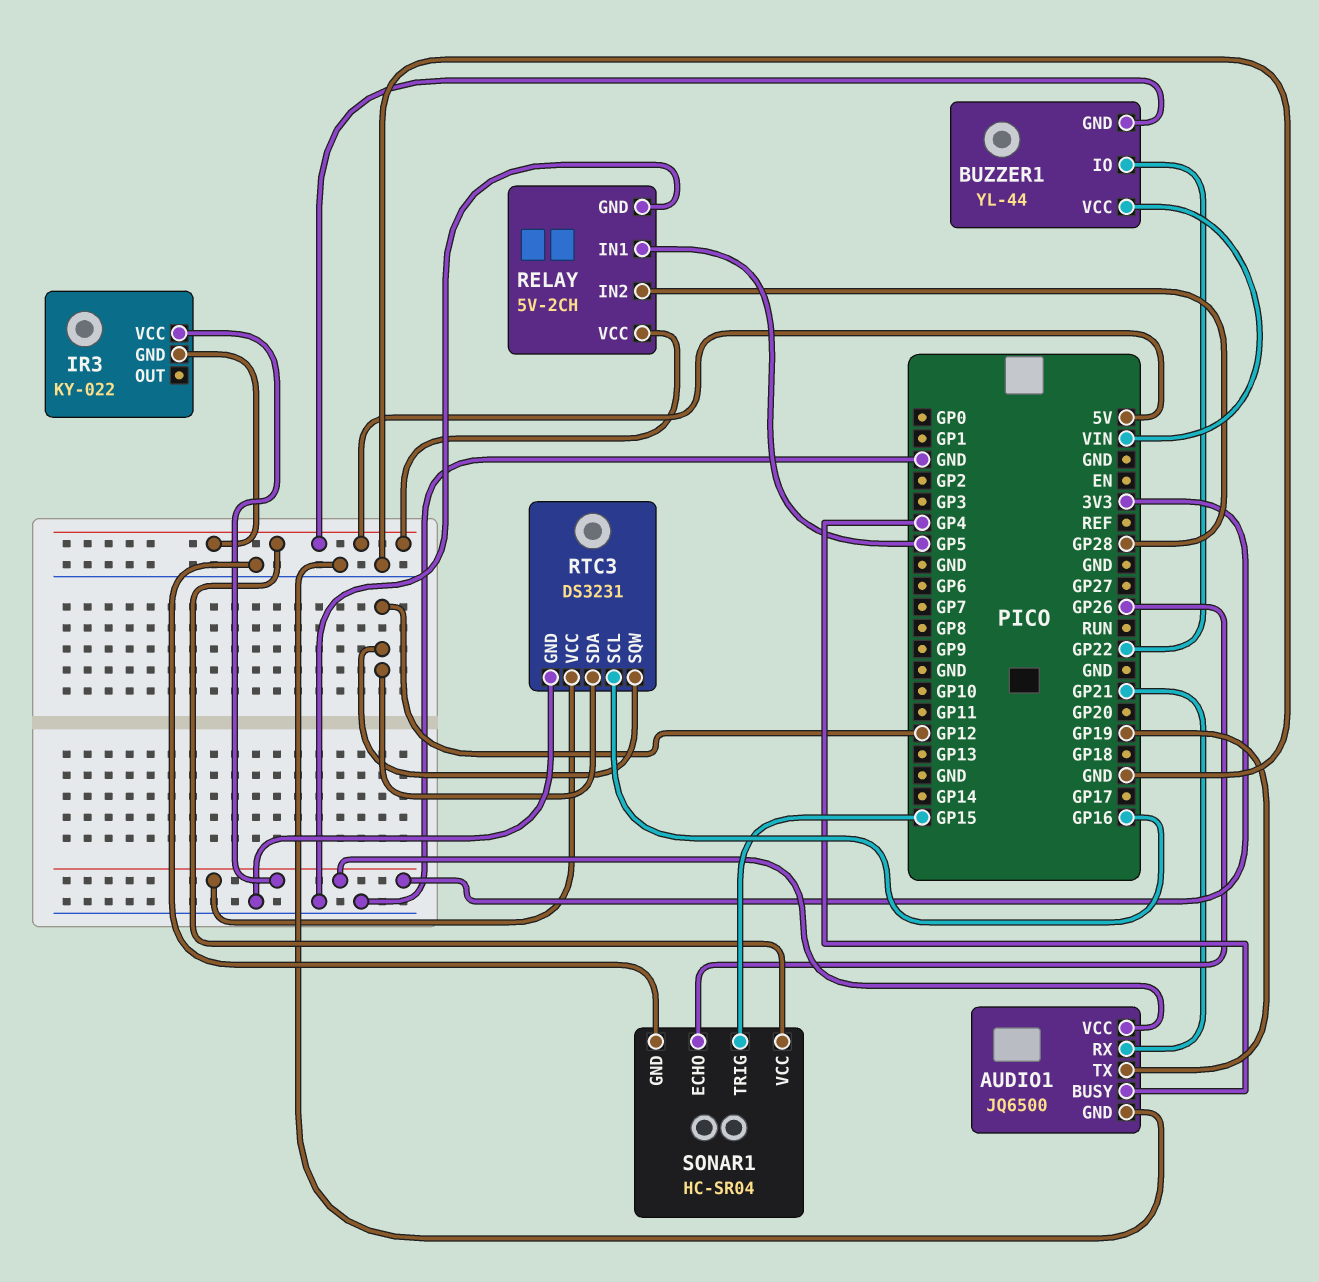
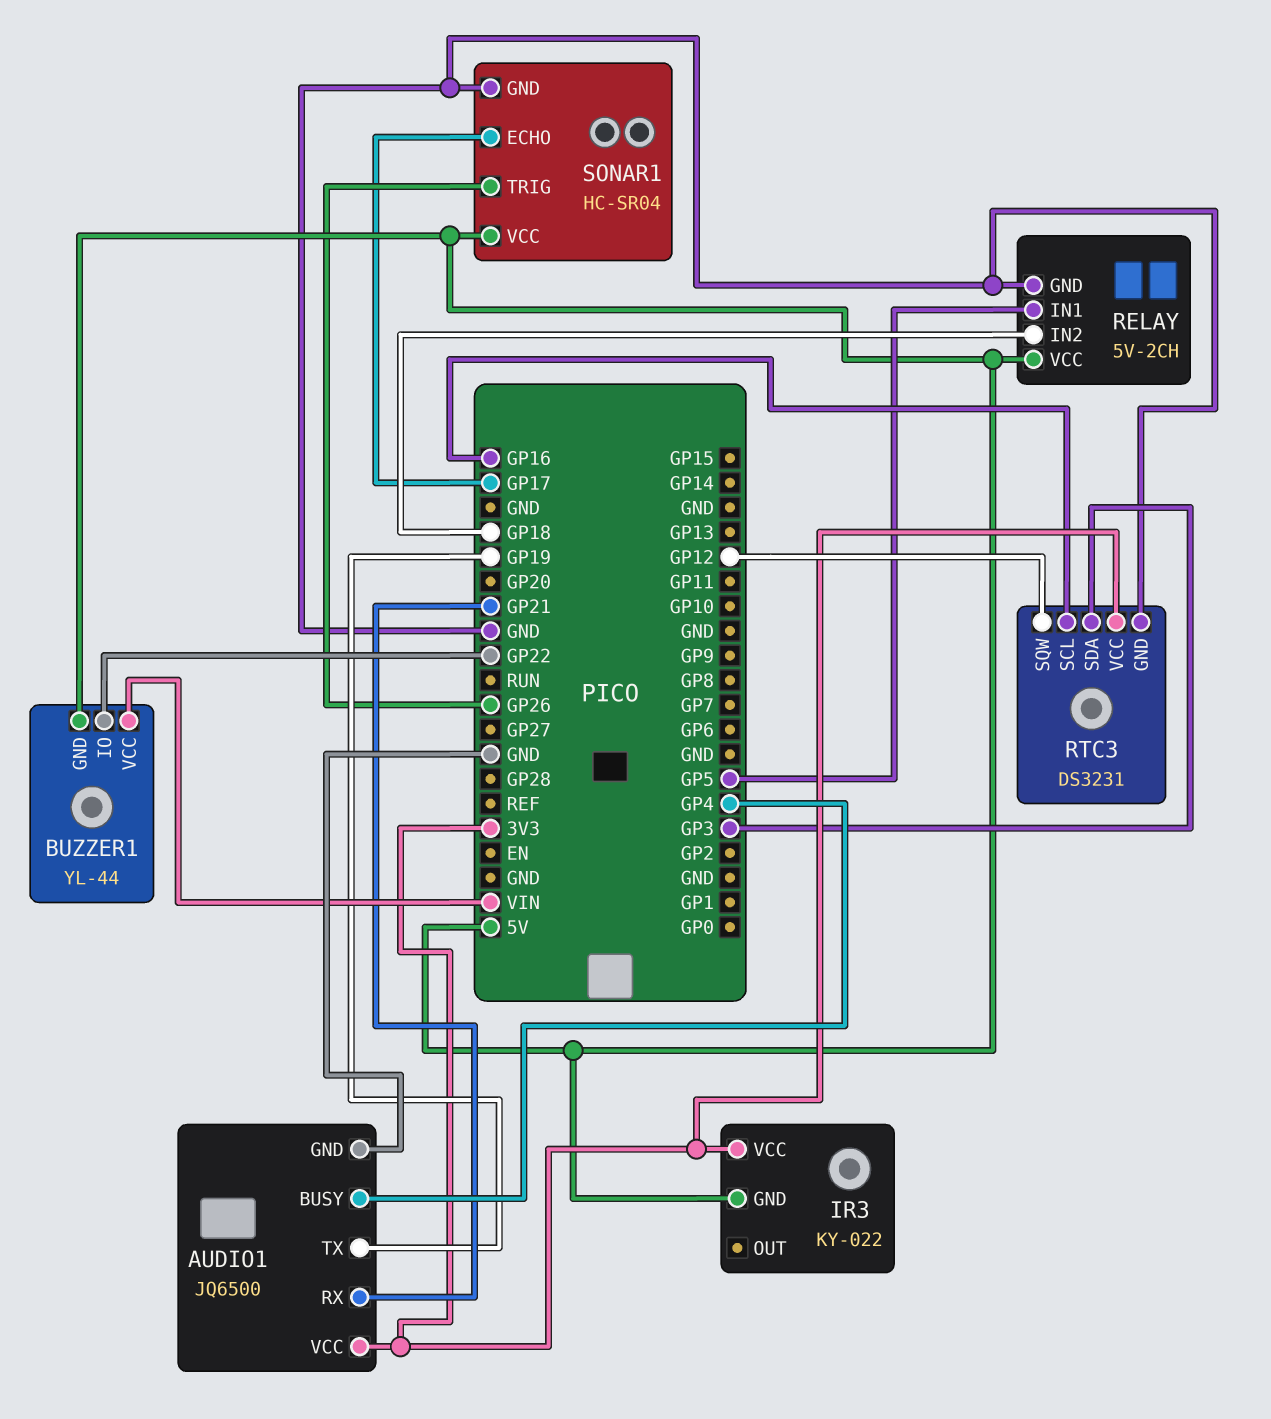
RELAY pin IN2: GP28 -> GP18
RTC3 pin SDA: GP12 -> GP3
SONAR1 pin ECHO: GP26 -> GP17
SONAR1 pin TRIG: GP15 -> GP26

